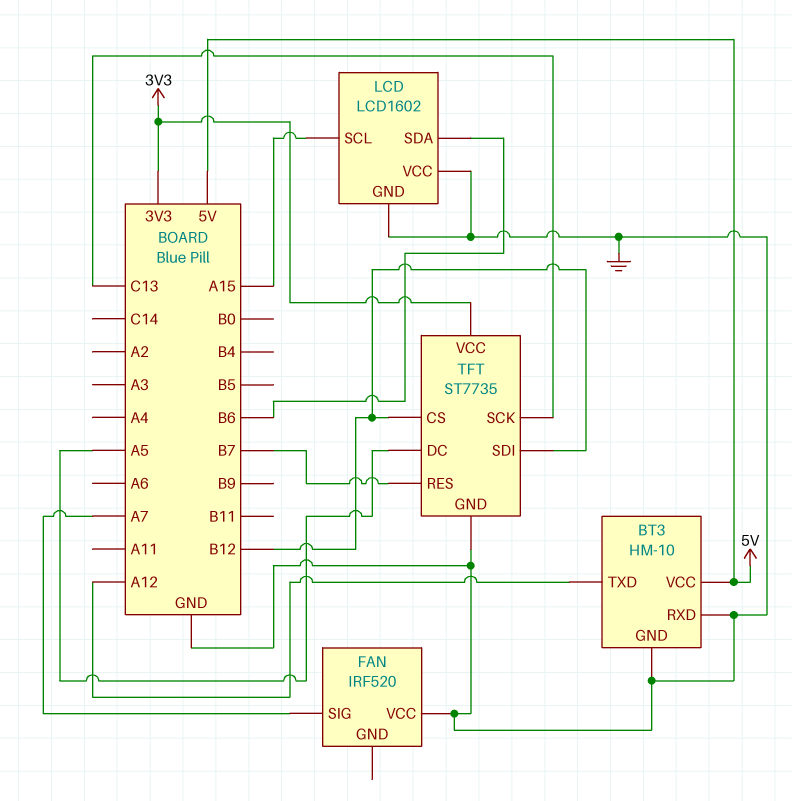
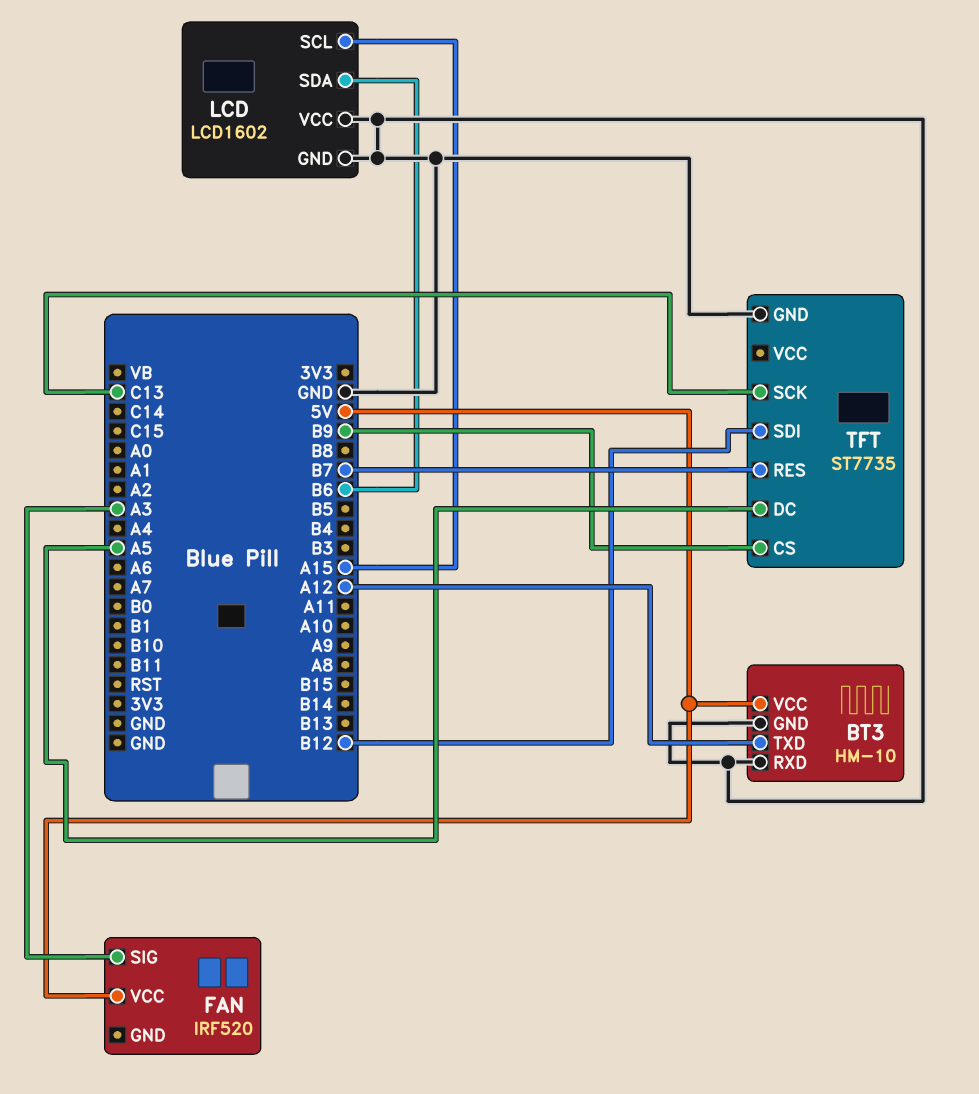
FAN pin SIG: A7 -> A3
FAN pin VCC: GND -> 5V
TFT pin CS: B12 -> B9
TFT pin VCC: 3V3 -> none

